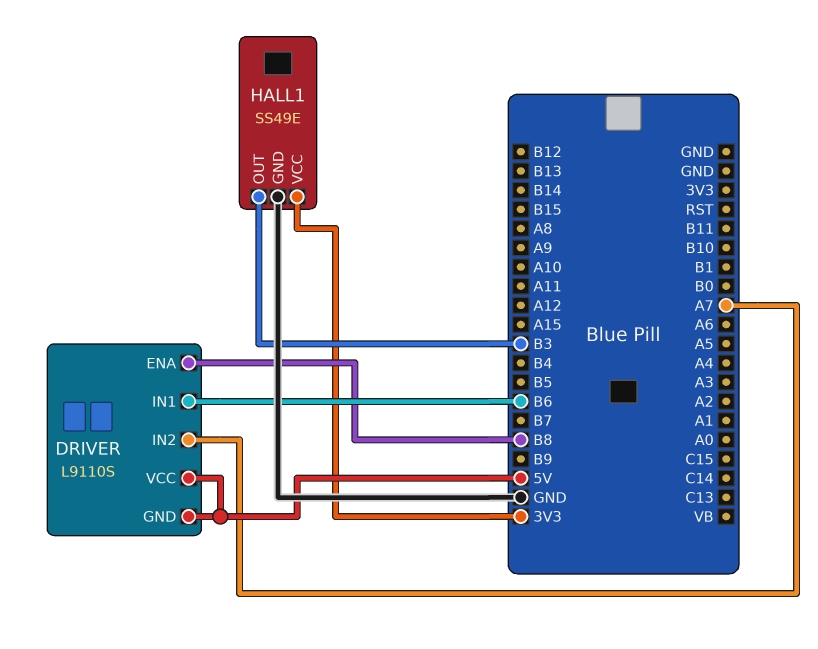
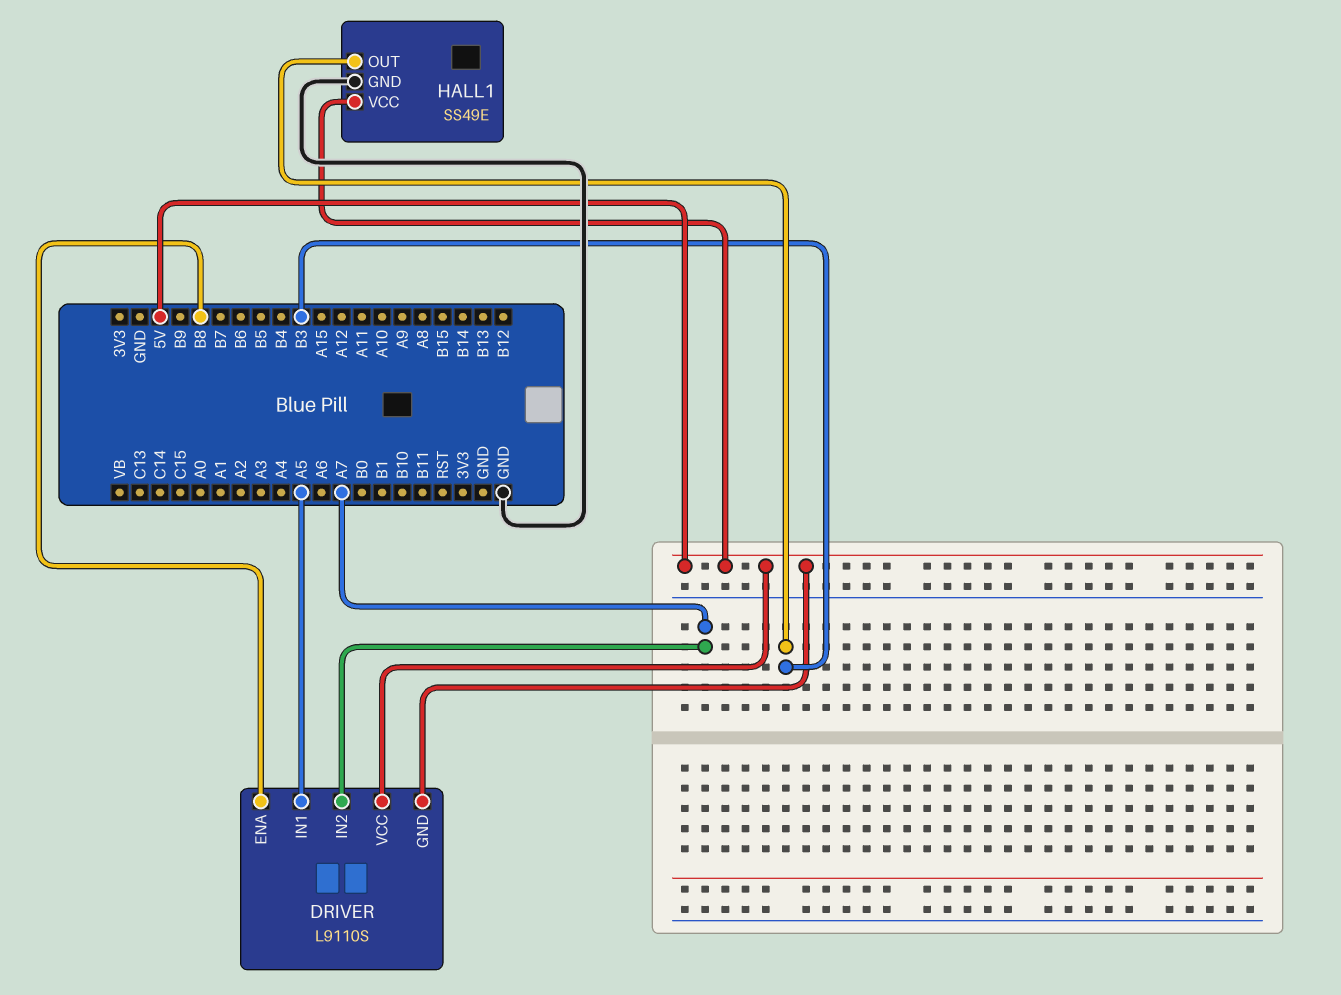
DRIVER pin IN1: B6 -> A5
HALL1 pin VCC: 3V3 -> 5V

